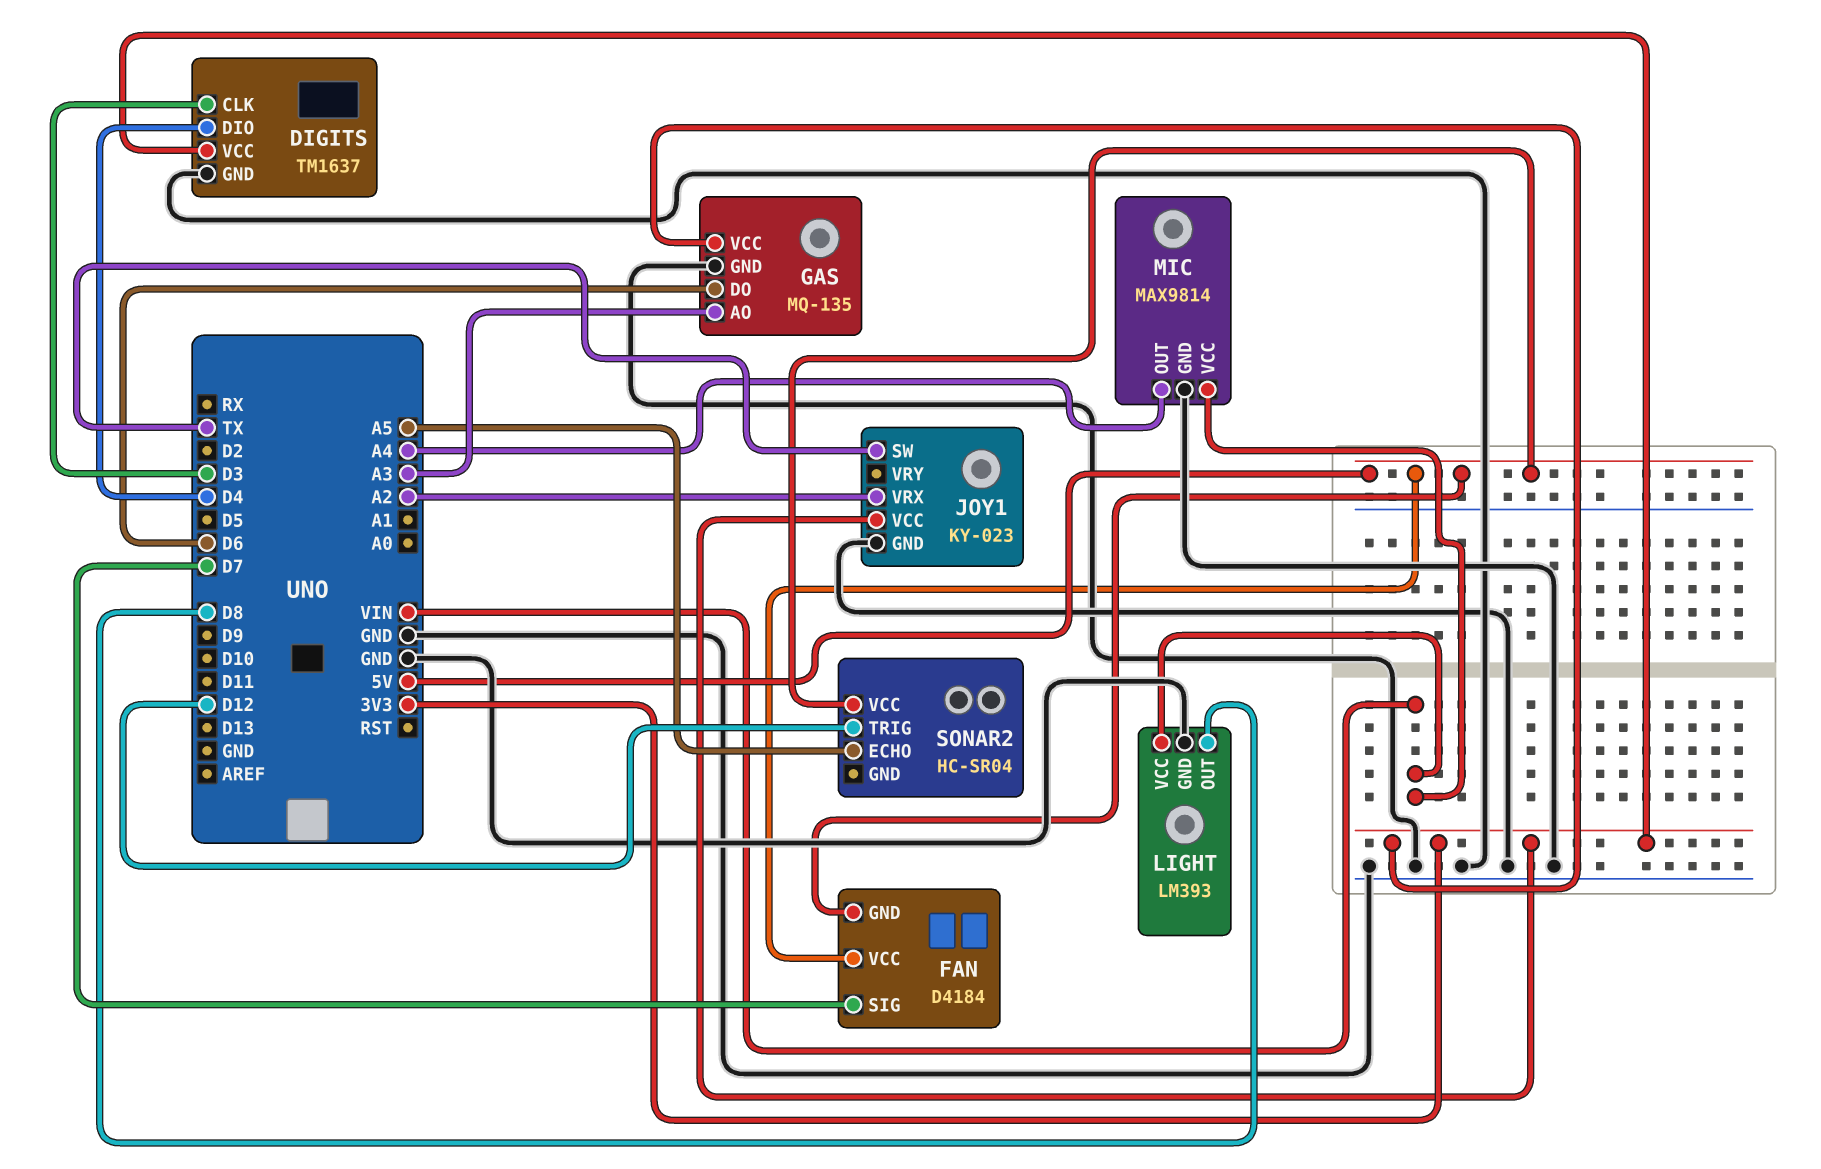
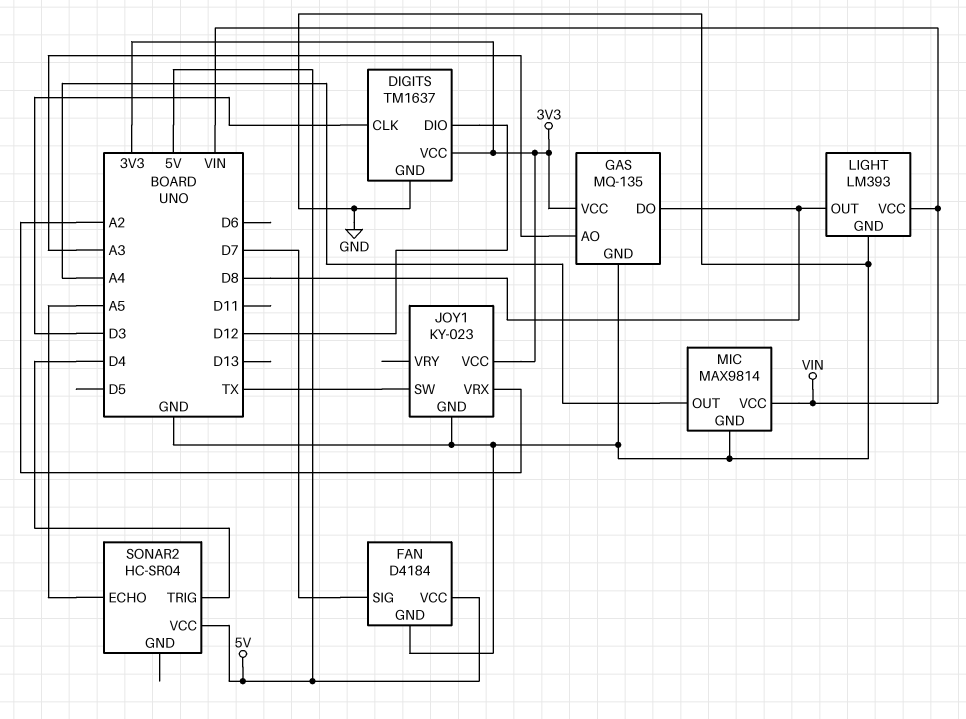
DIGITS pin DIO: D4 -> D12
FAN pin GND: 5V -> GND
GAS pin DO: D6 -> D8
SONAR2 pin TRIG: D12 -> D4

